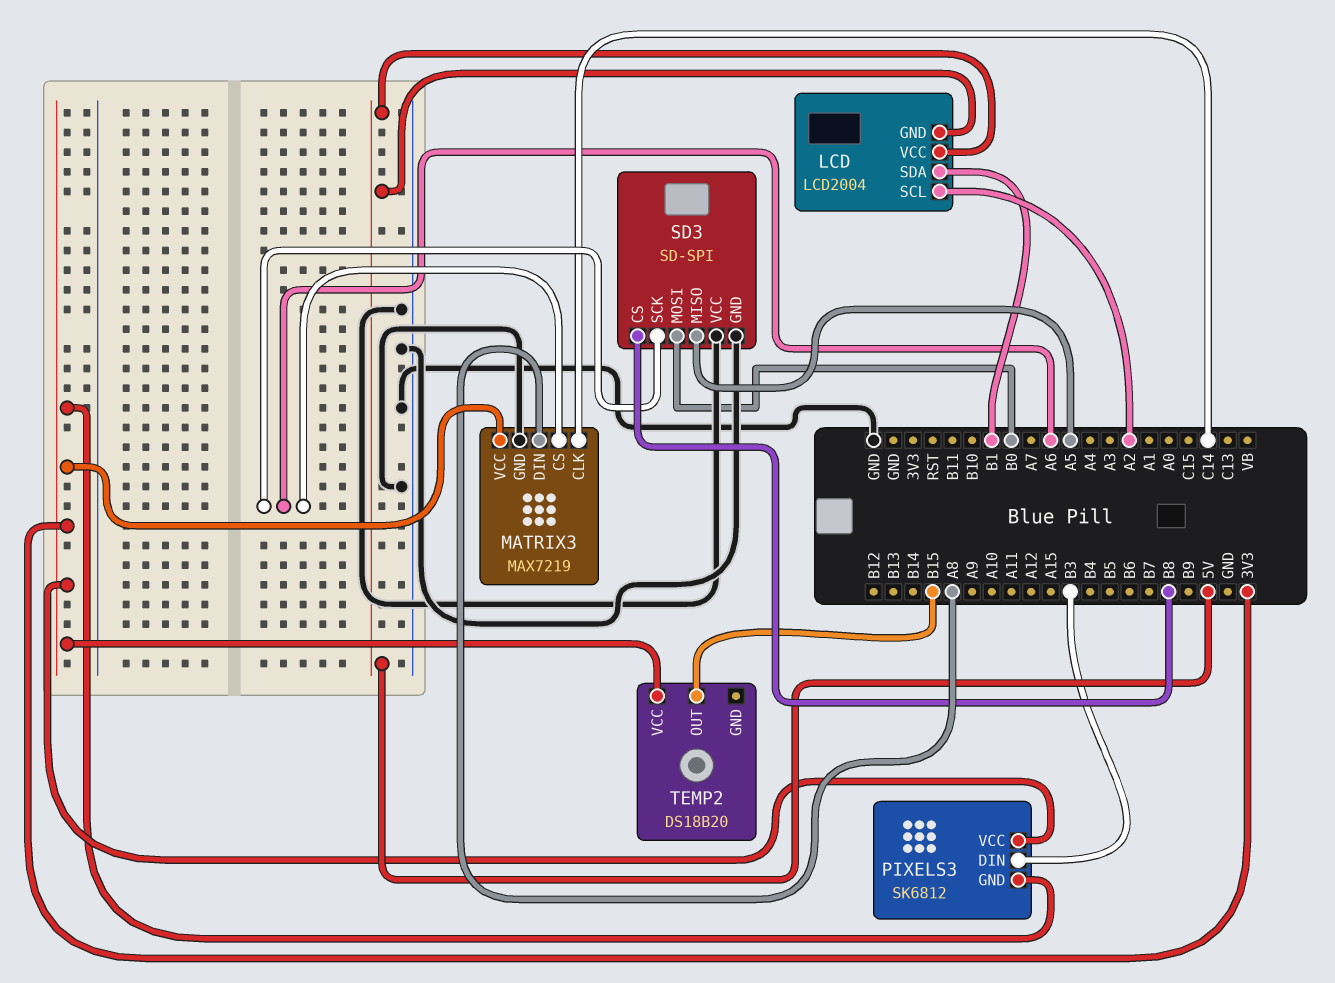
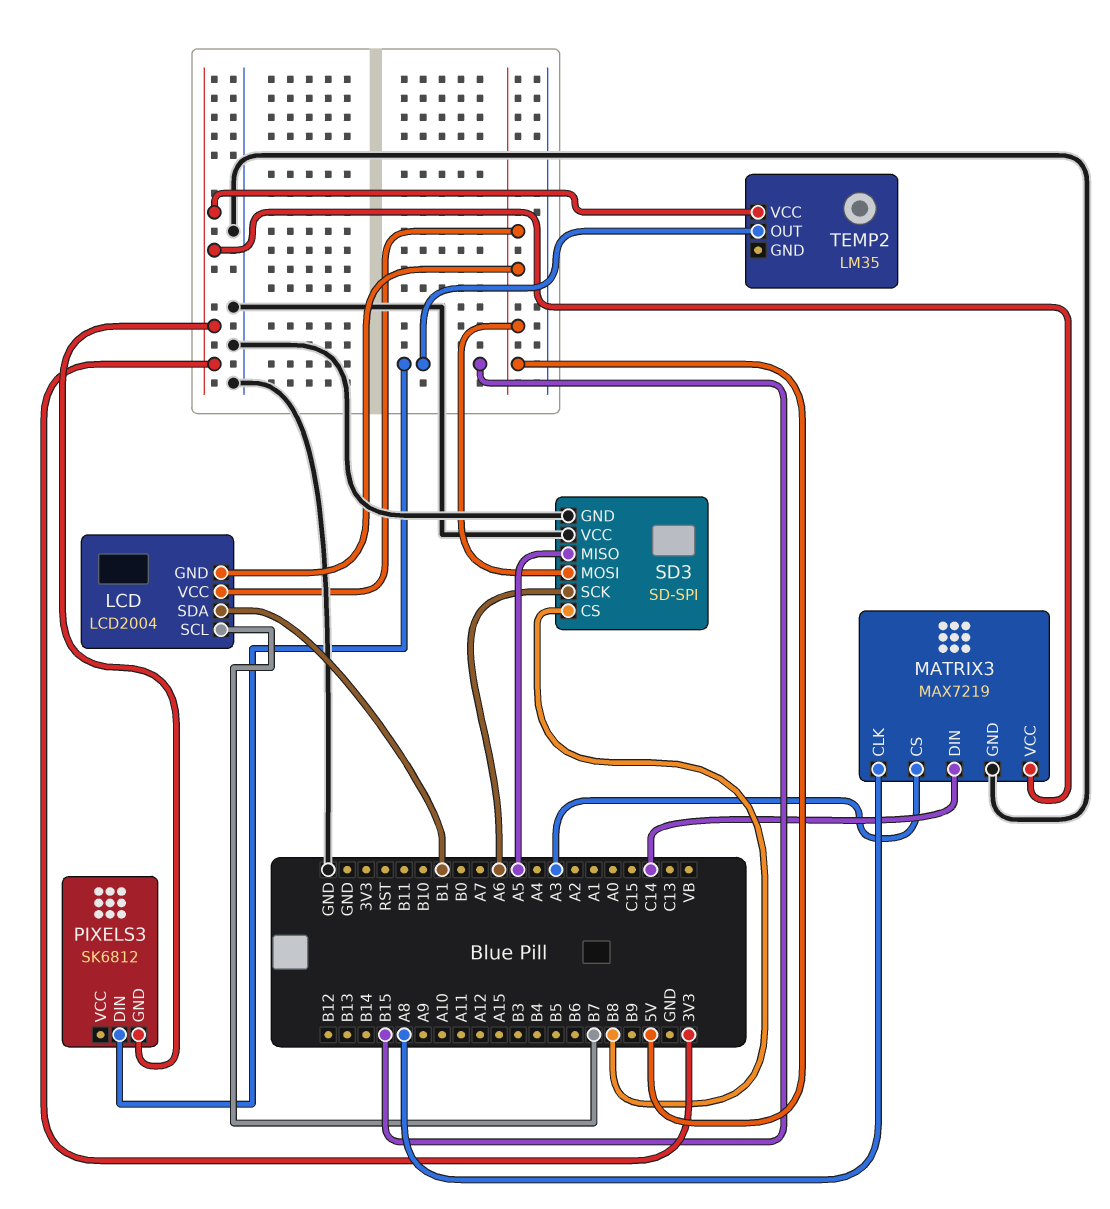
LCD pin SCL: A2 -> B7
MATRIX3 pin CLK: C14 -> A8
MATRIX3 pin CS: A6 -> A3
MATRIX3 pin DIN: A8 -> C14
PIXELS3 pin DIN: B3 -> B15
PIXELS3 pin VCC: 3V3 -> none
SD3 pin MOSI: B0 -> 5V
TEMP2: DS18B20 -> LM35

